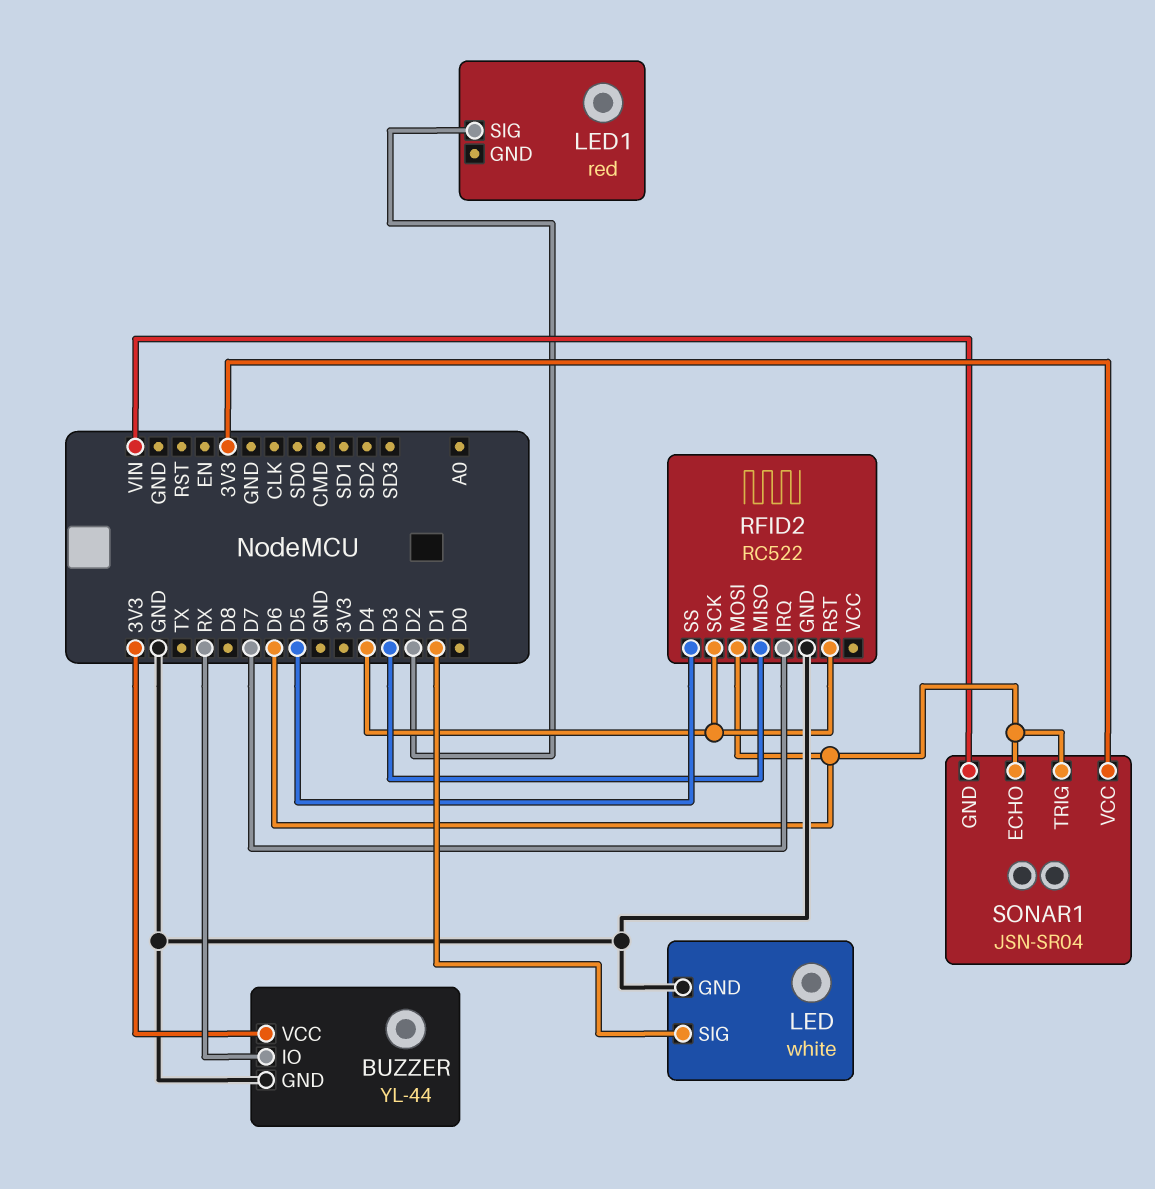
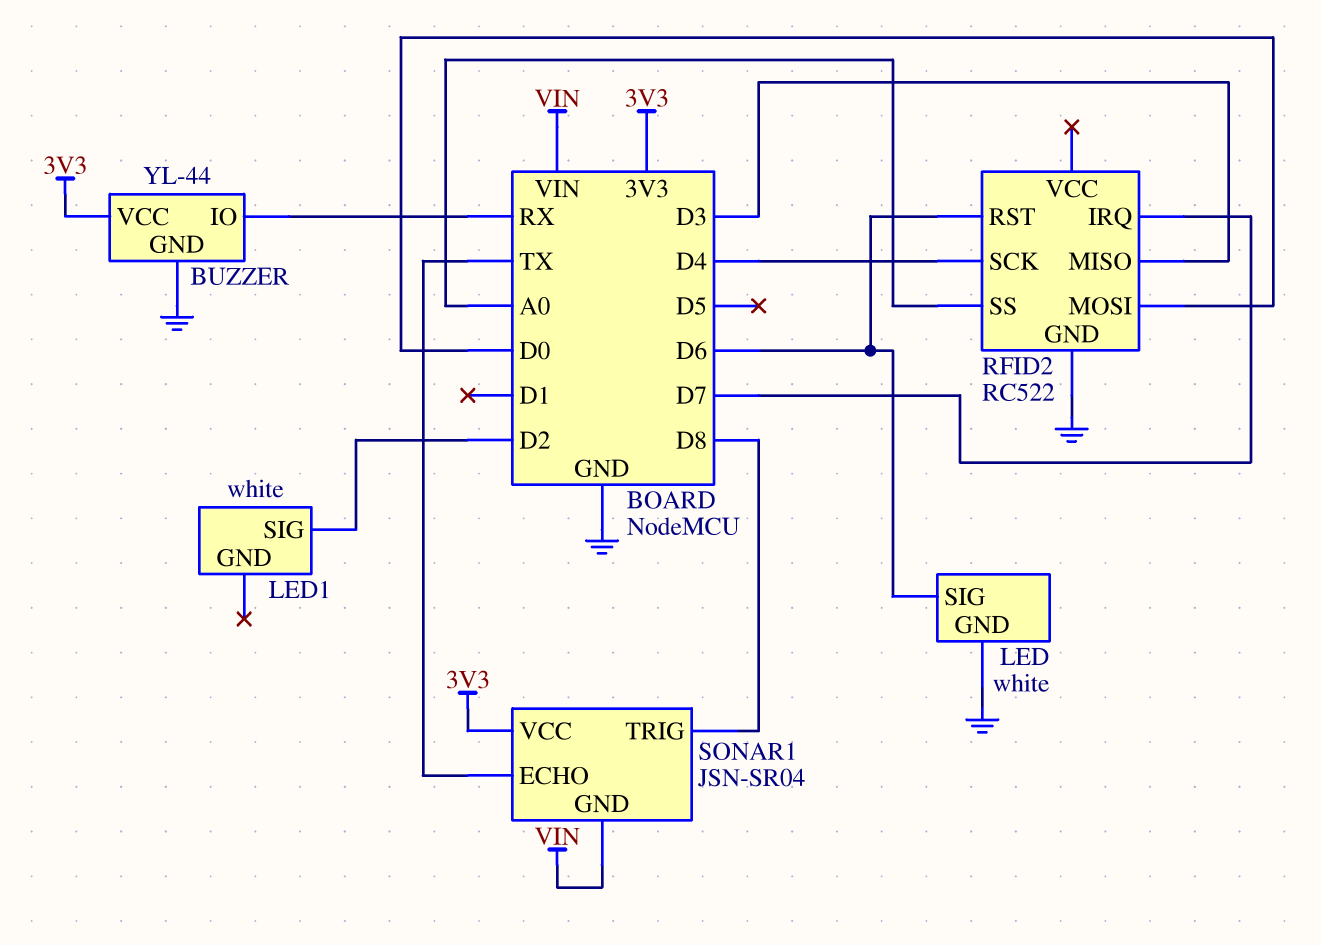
LED pin SIG: D1 -> D6
LED1: red -> white
RFID2 pin MOSI: D6 -> D0
RFID2 pin RST: D4 -> D6
RFID2 pin SS: D5 -> A0
SONAR1 pin ECHO: D6 -> TX
SONAR1 pin TRIG: D6 -> D8

